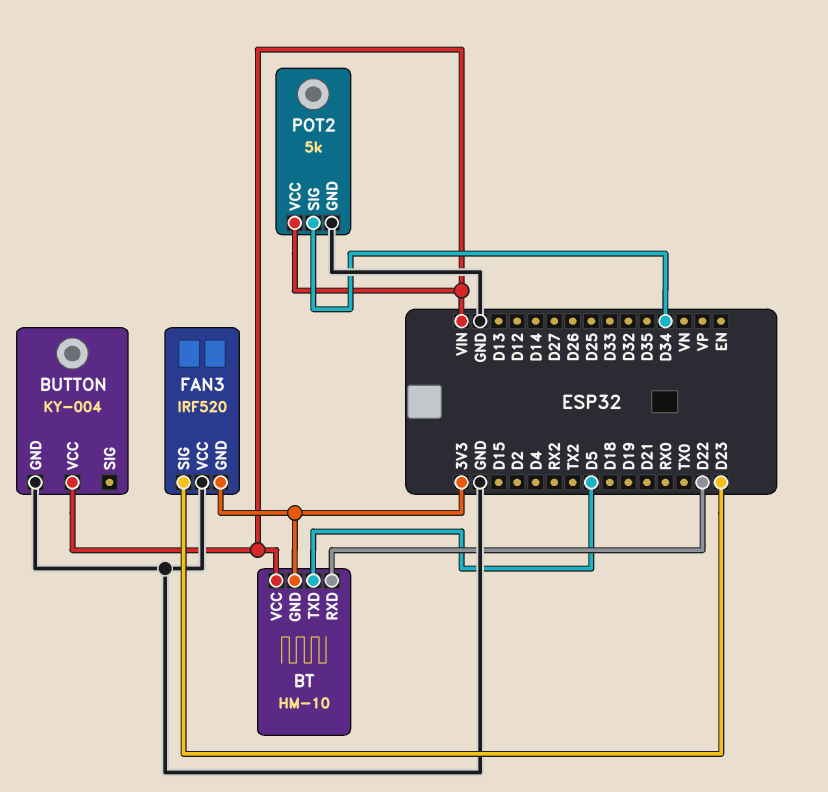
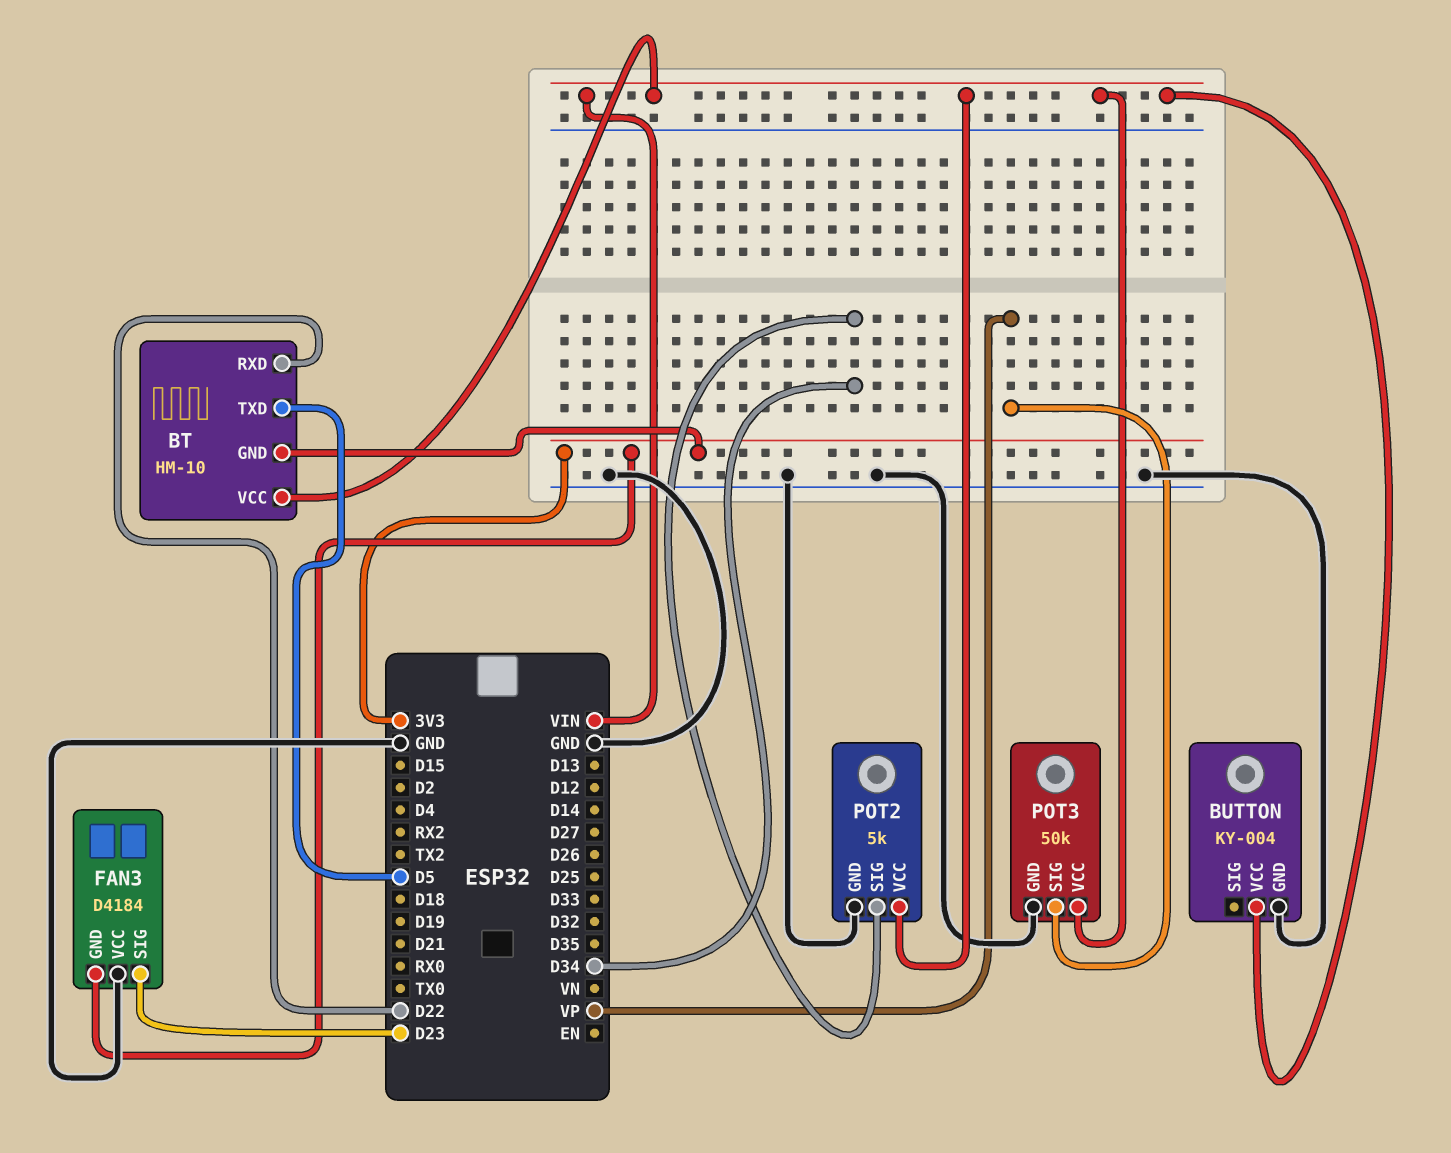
FAN3: IRF520 -> D4184
POT3: none -> 50k
POT3 pin GND: none -> GND
POT3 pin SIG: none -> VP
POT3 pin VCC: none -> VIN

